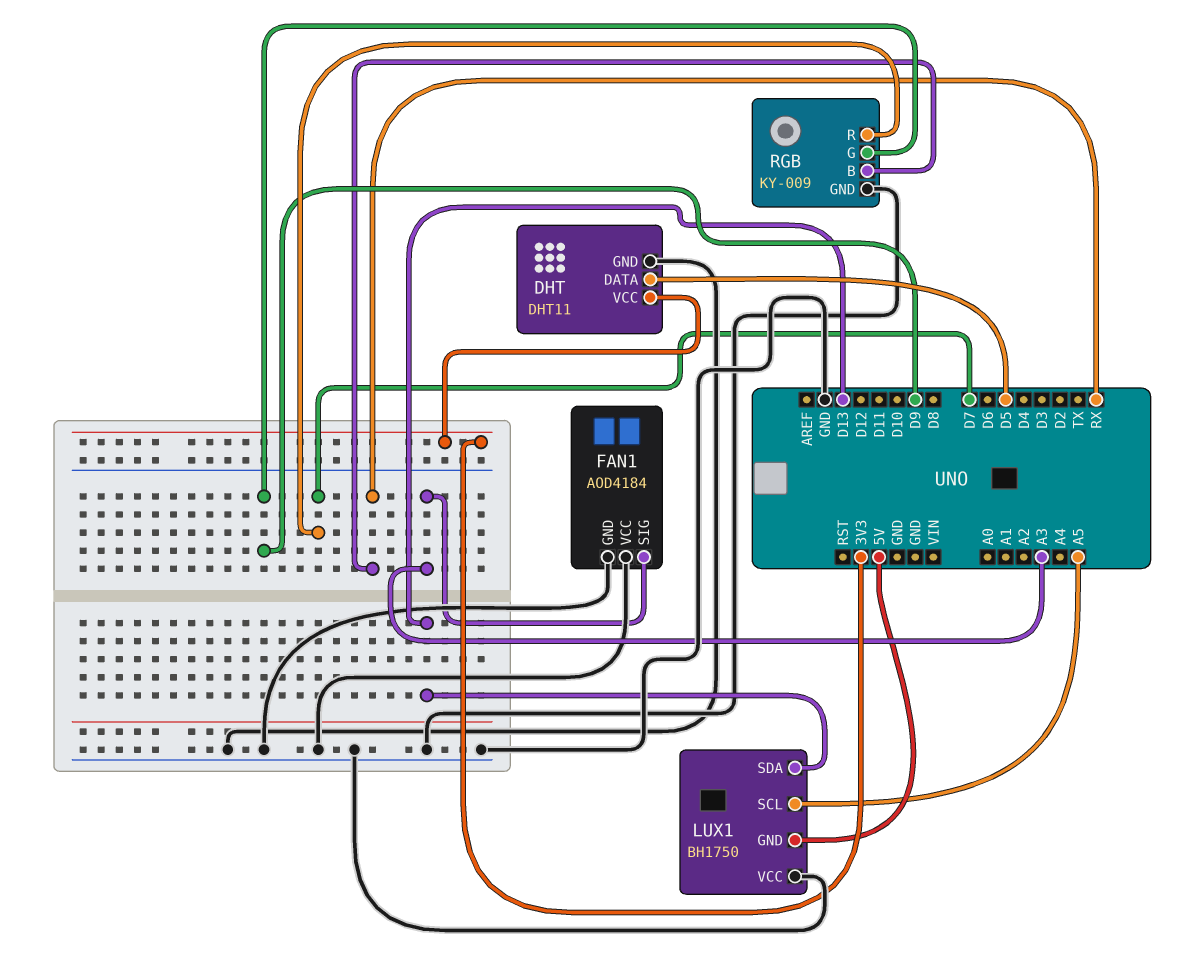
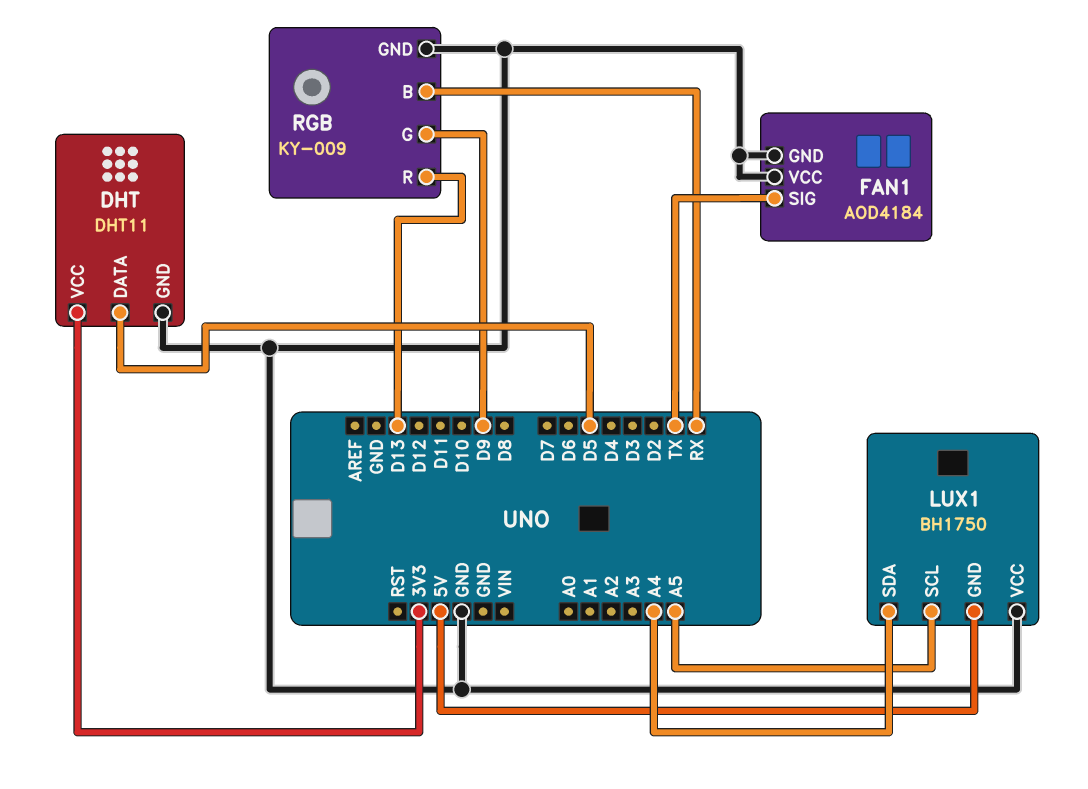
FAN1 pin SIG: A3 -> TX
LUX1 pin SDA: D13 -> A4
RGB pin R: D7 -> D13

